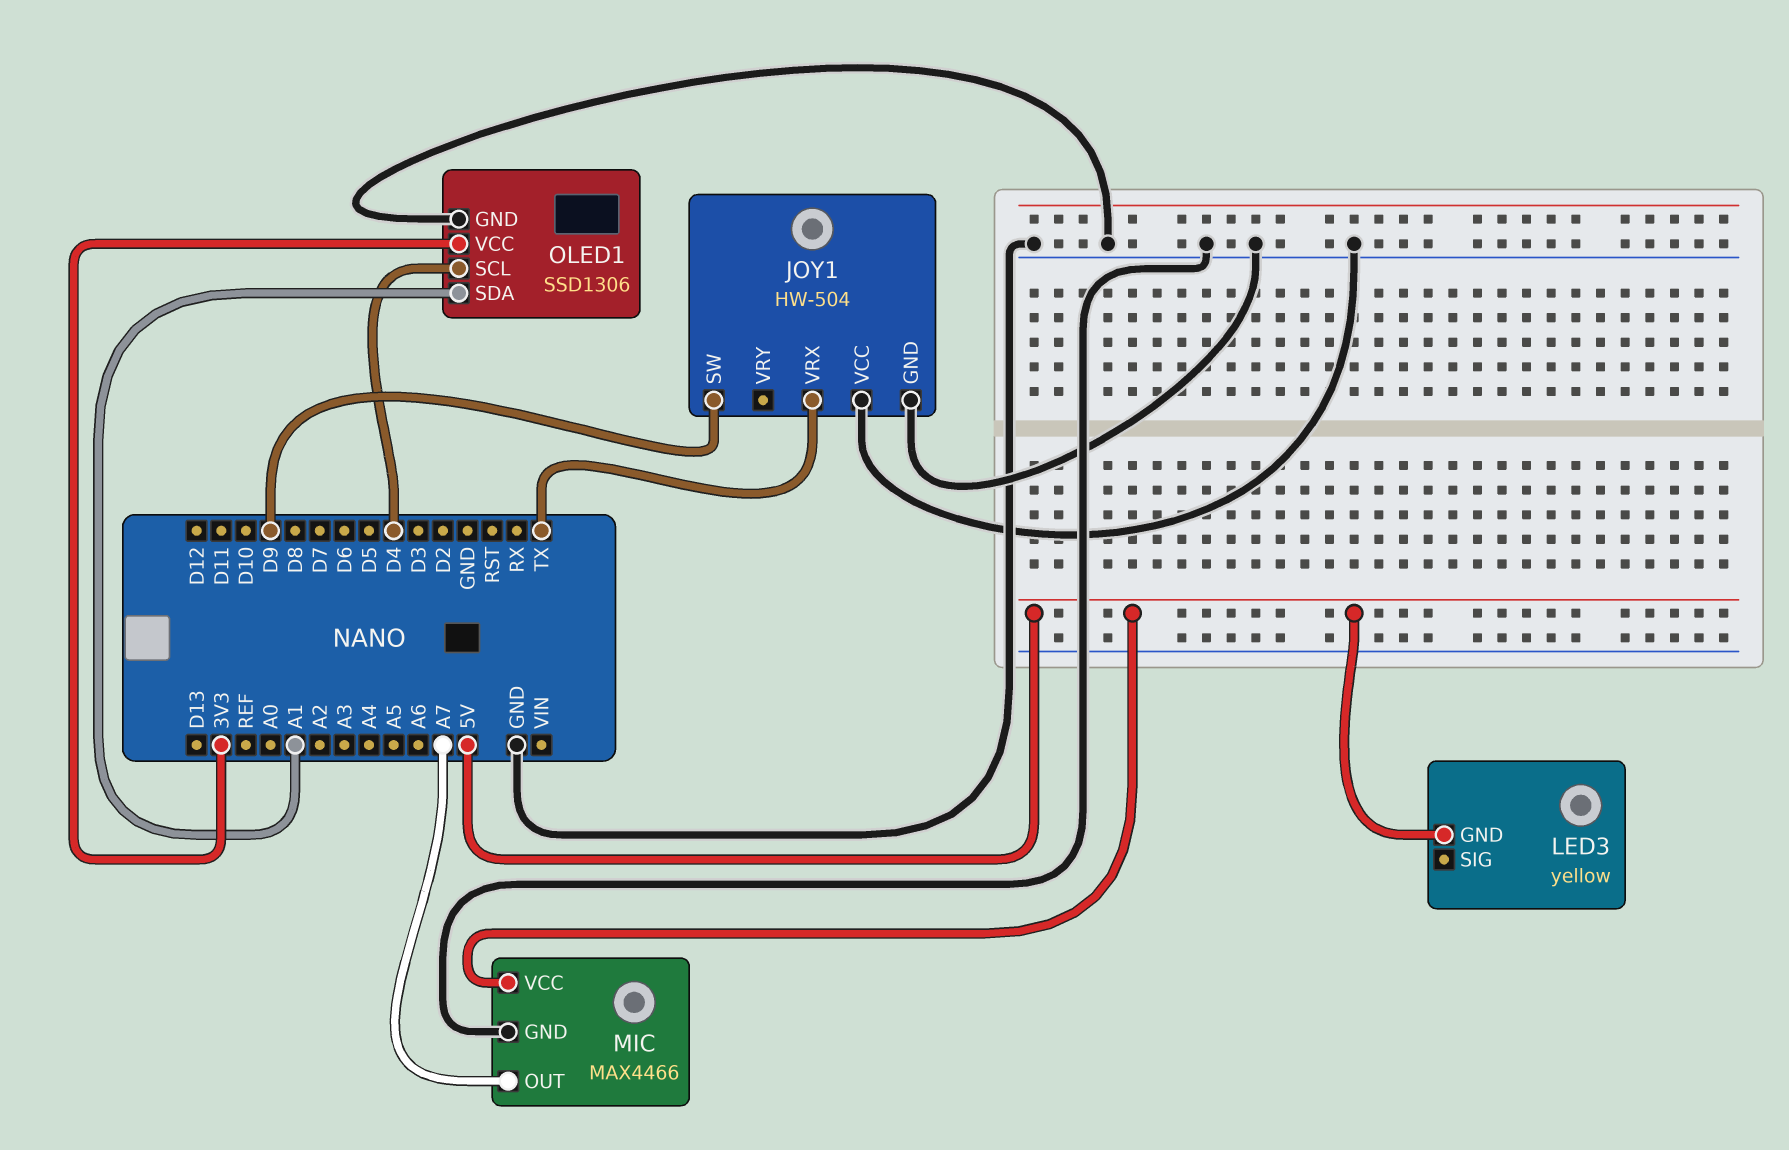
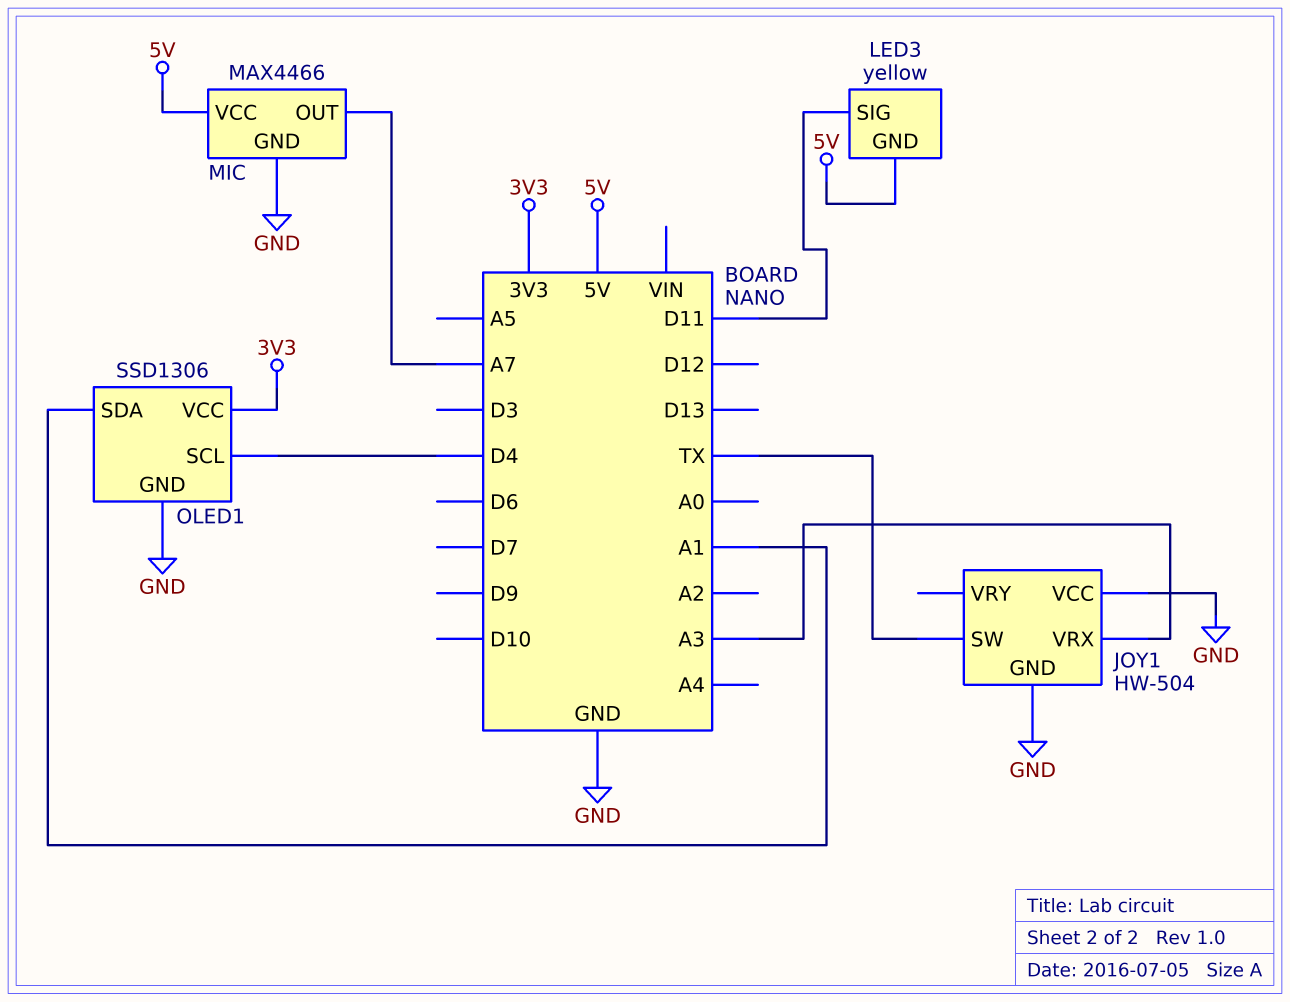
JOY1 pin SW: D9 -> TX
JOY1 pin VRX: TX -> A3
LED3 pin SIG: none -> D11

